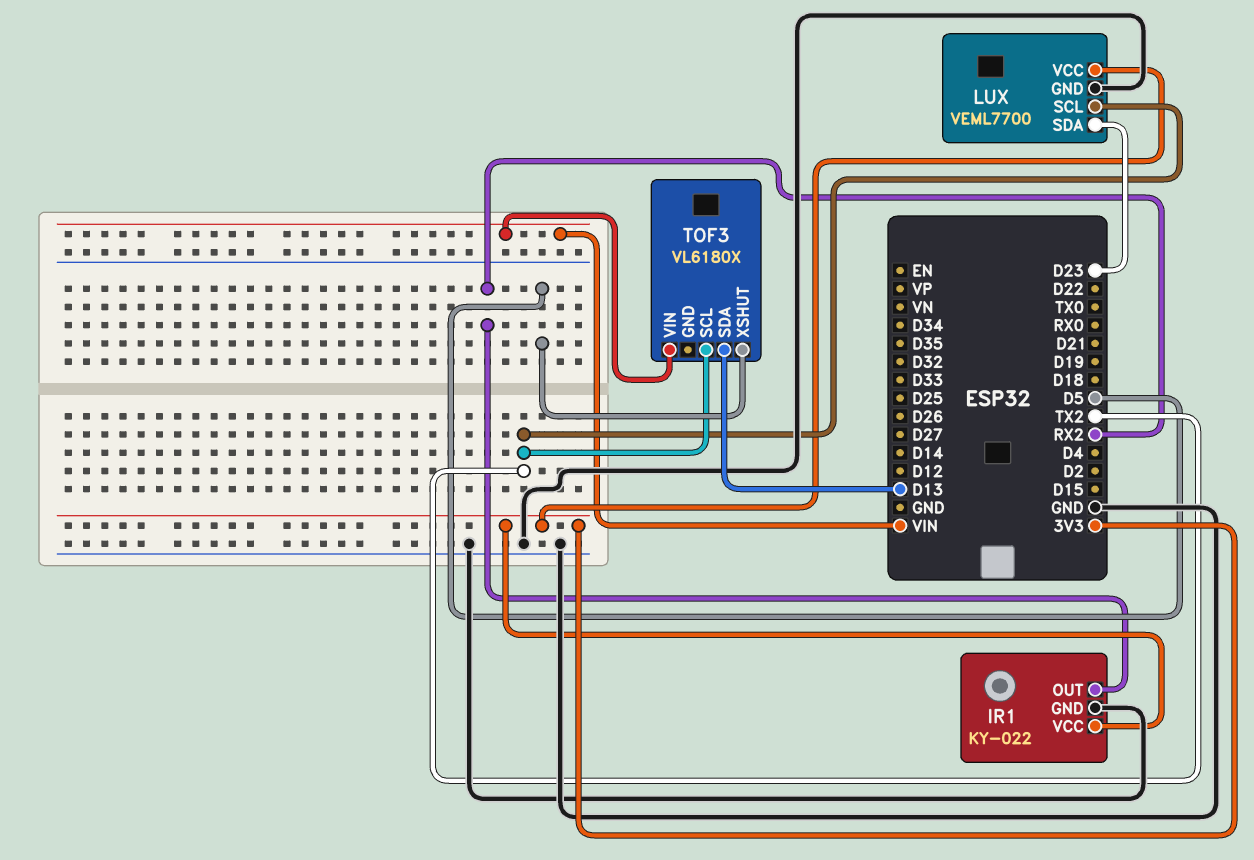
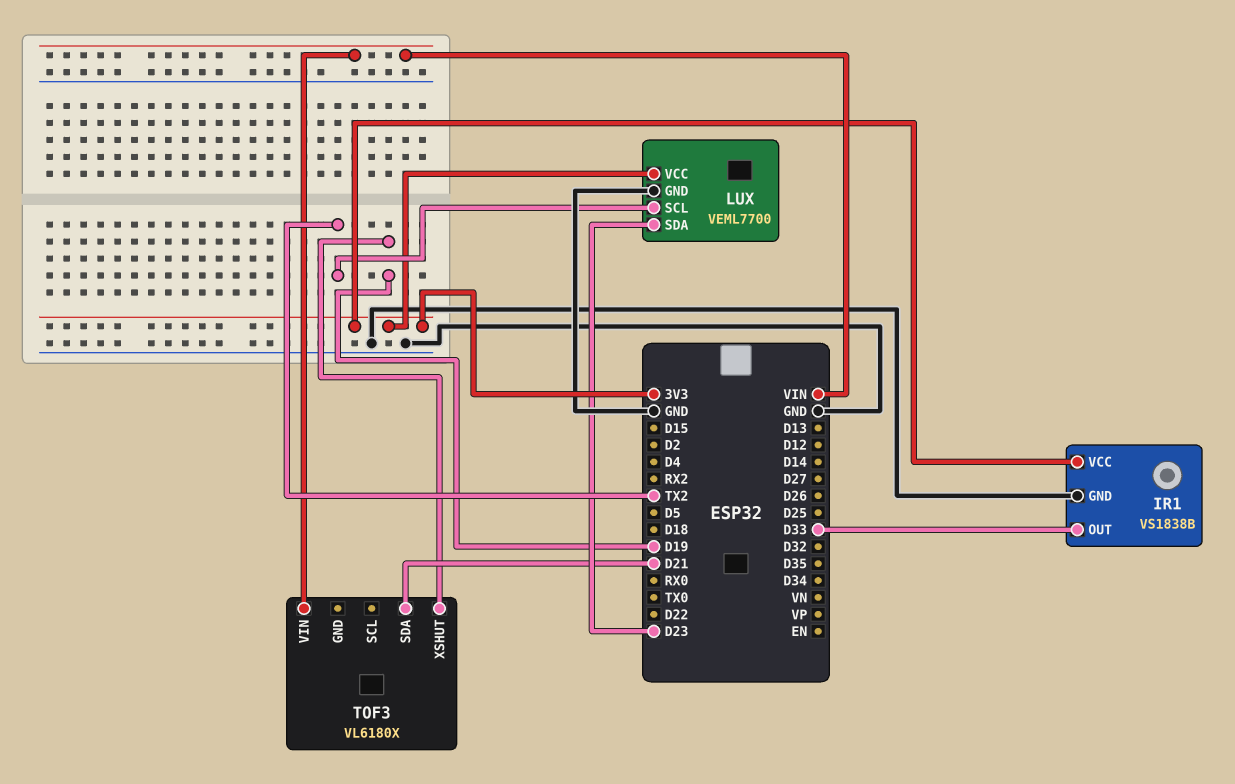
IR1: KY-022 -> VS1838B
IR1 pin OUT: RX2 -> D33
TOF3 pin SCL: TX2 -> none
TOF3 pin SDA: D13 -> D21
TOF3 pin XSHUT: D5 -> D19

